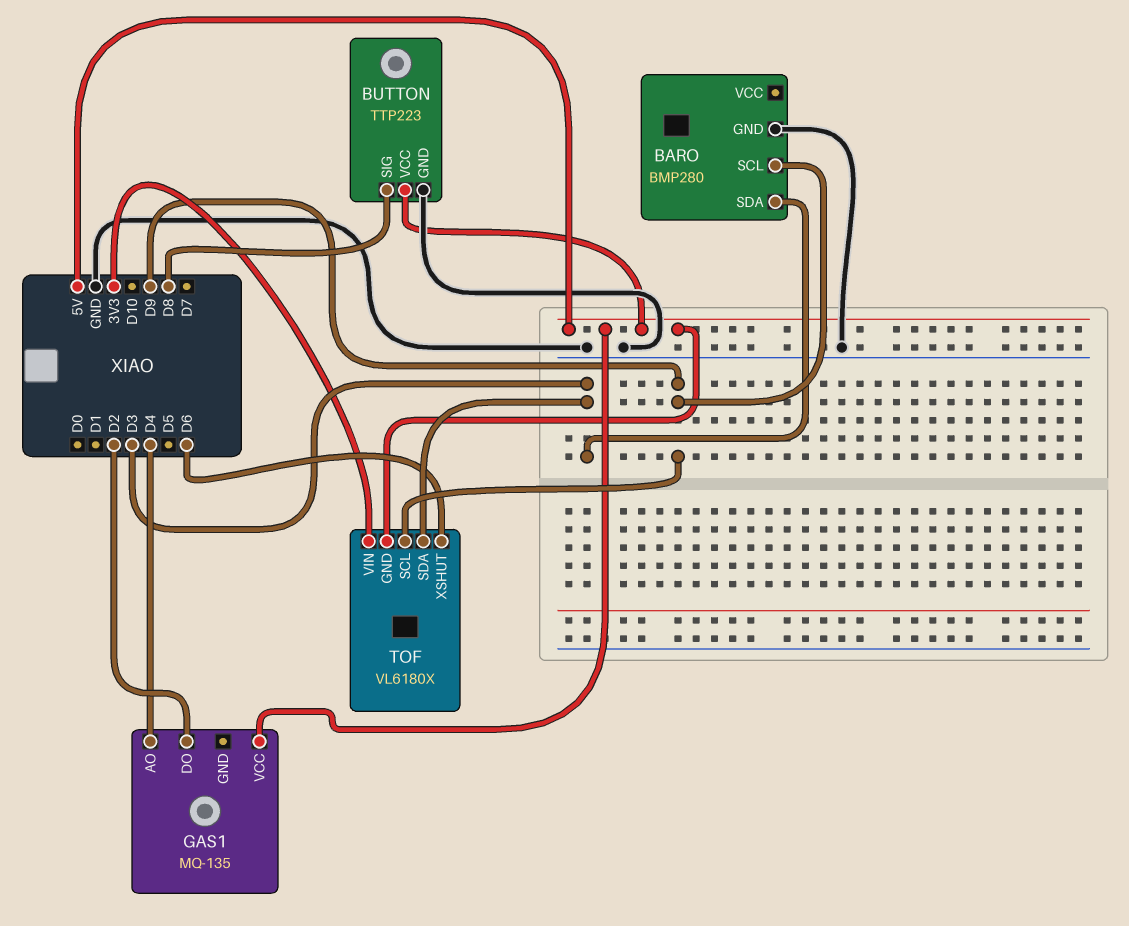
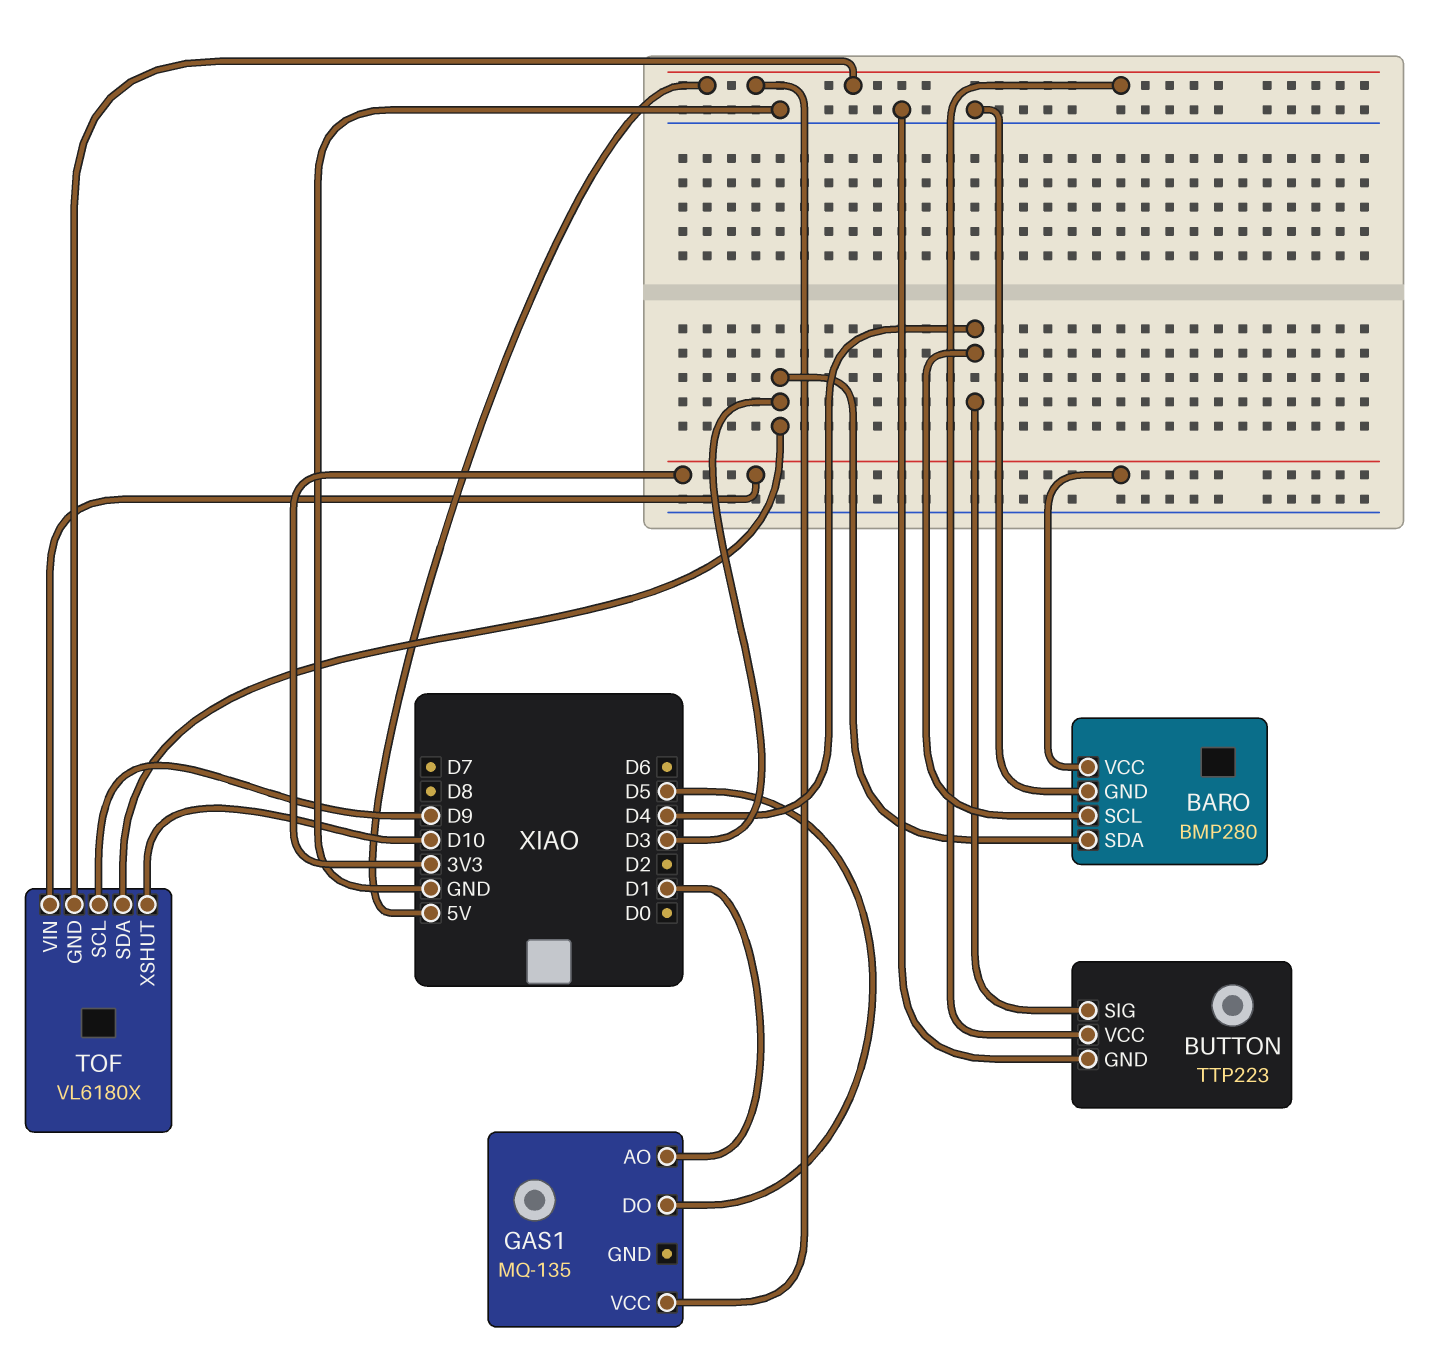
BARO pin SCL: D9 -> D4
BARO pin VCC: none -> 3V3
BUTTON pin SIG: D8 -> D4
GAS1 pin AO: D4 -> D1
GAS1 pin DO: D2 -> D5
TOF pin XSHUT: D6 -> D10

